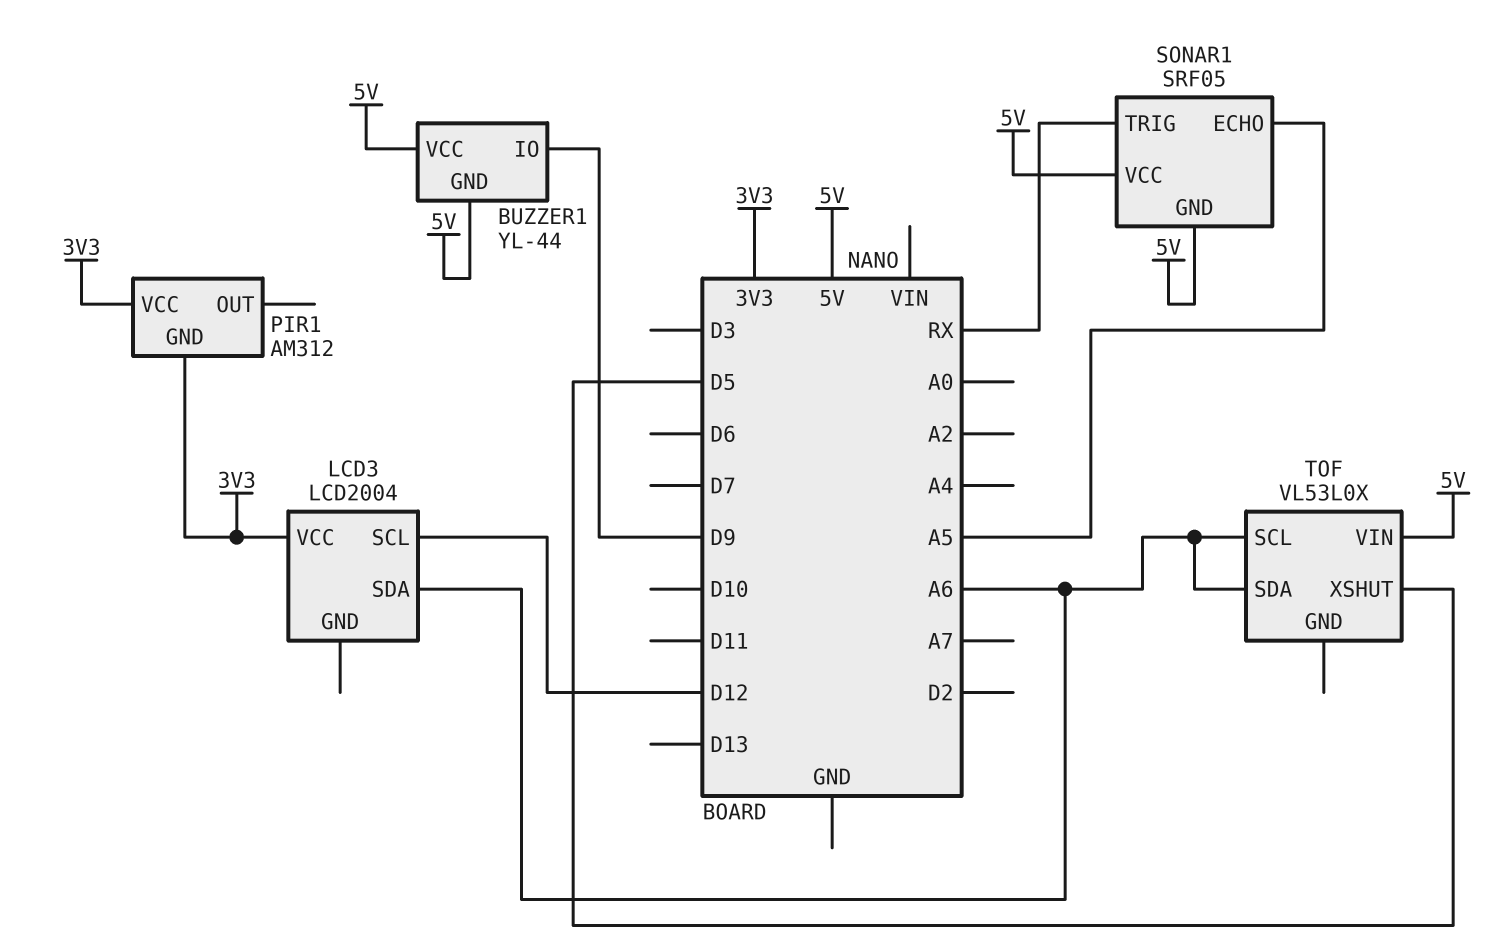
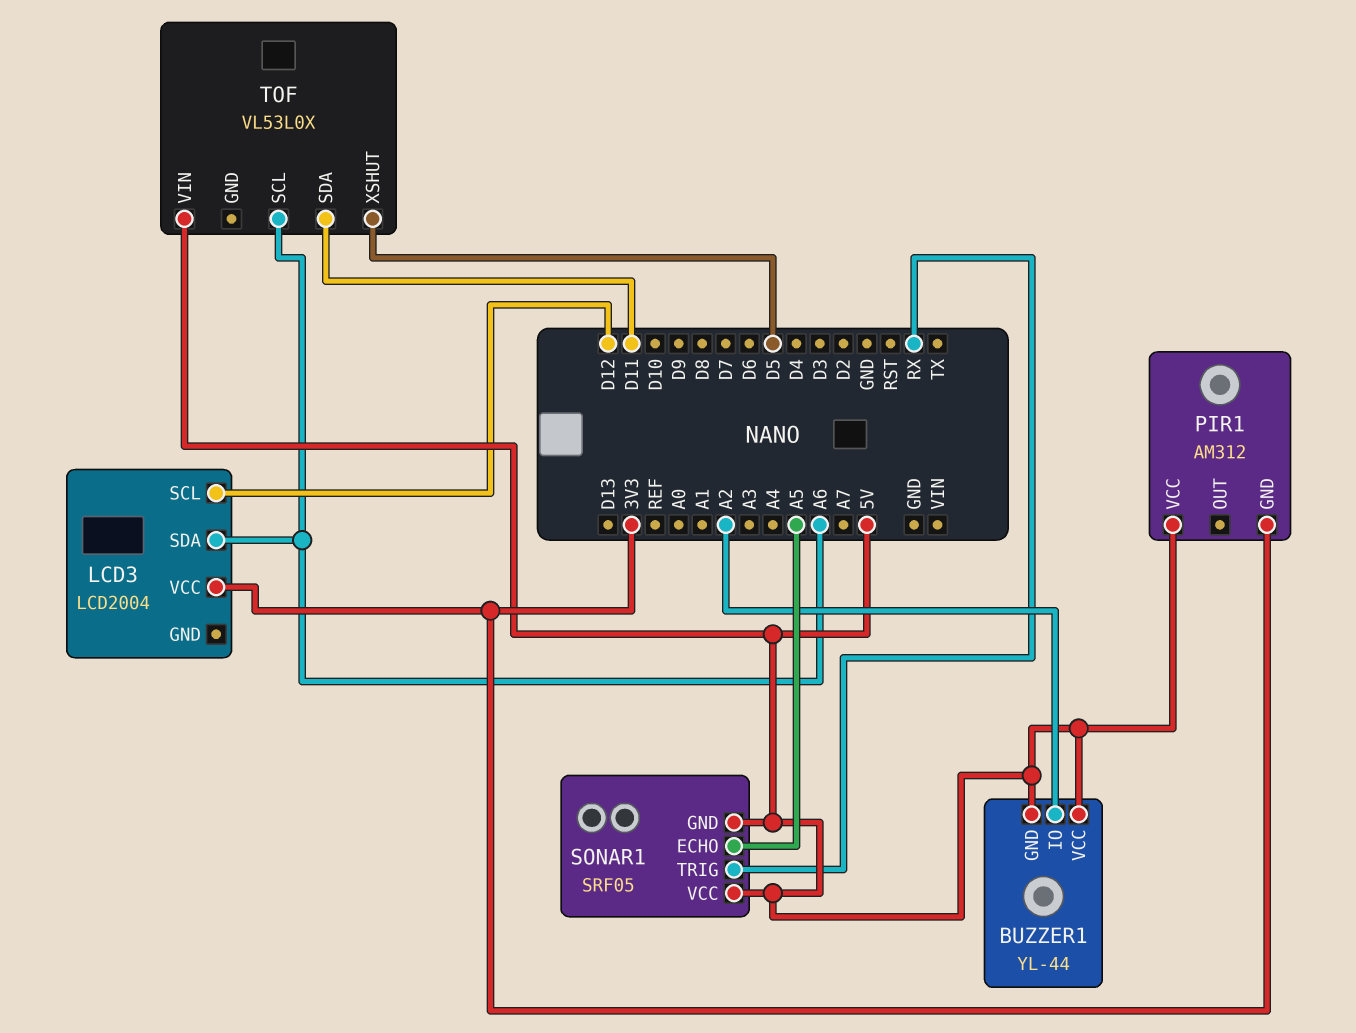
BUZZER1 pin IO: D9 -> A2
PIR1 pin VCC: 3V3 -> 5V
TOF pin SDA: A6 -> D11

